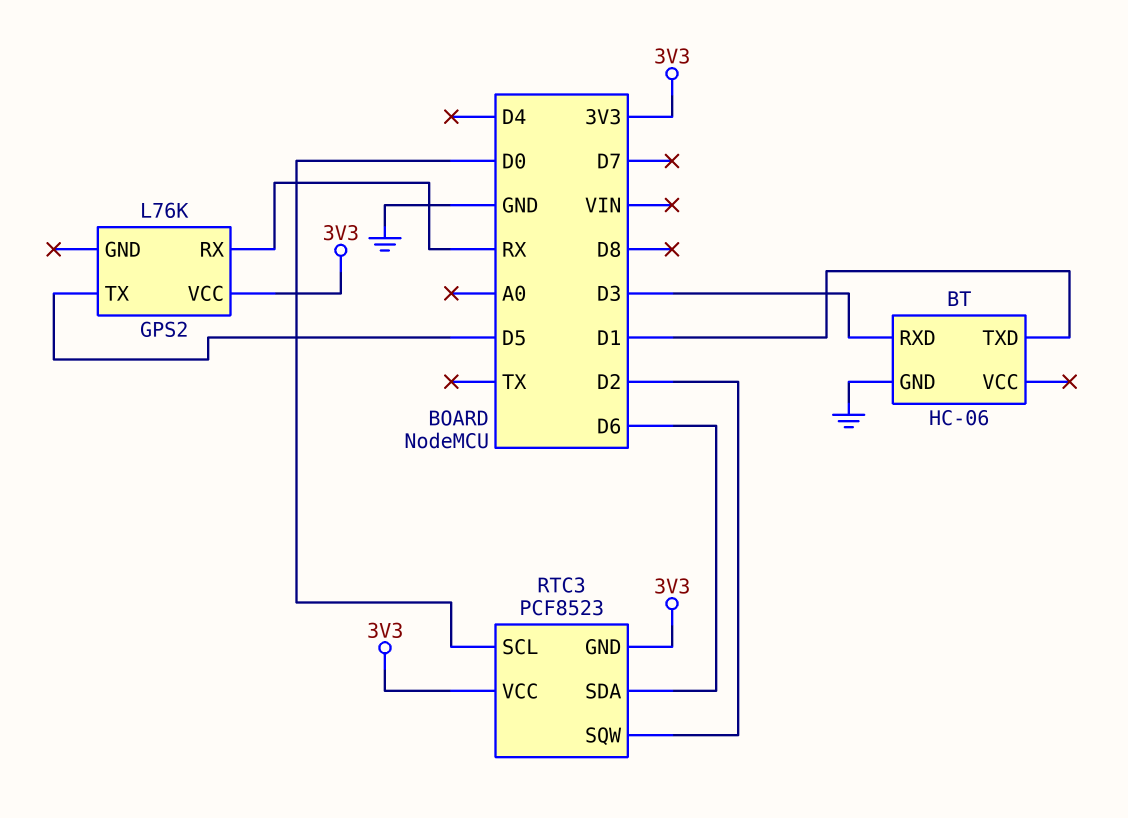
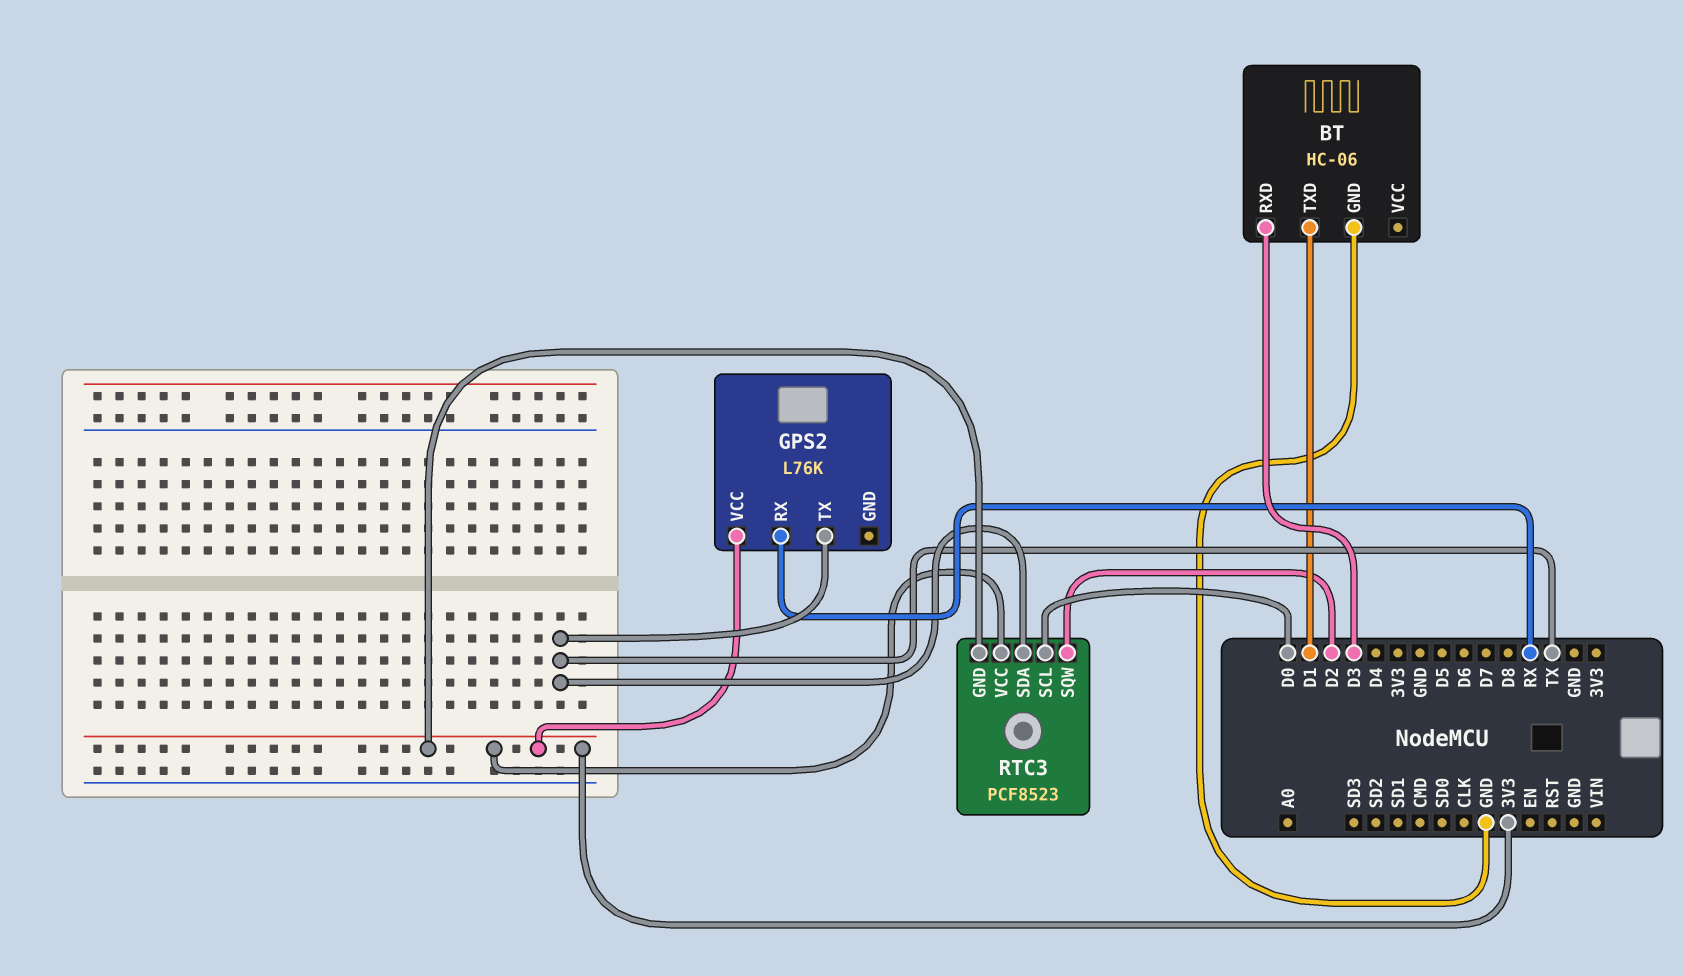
GPS2 pin TX: D5 -> TX
RTC3 pin SDA: D6 -> TX

